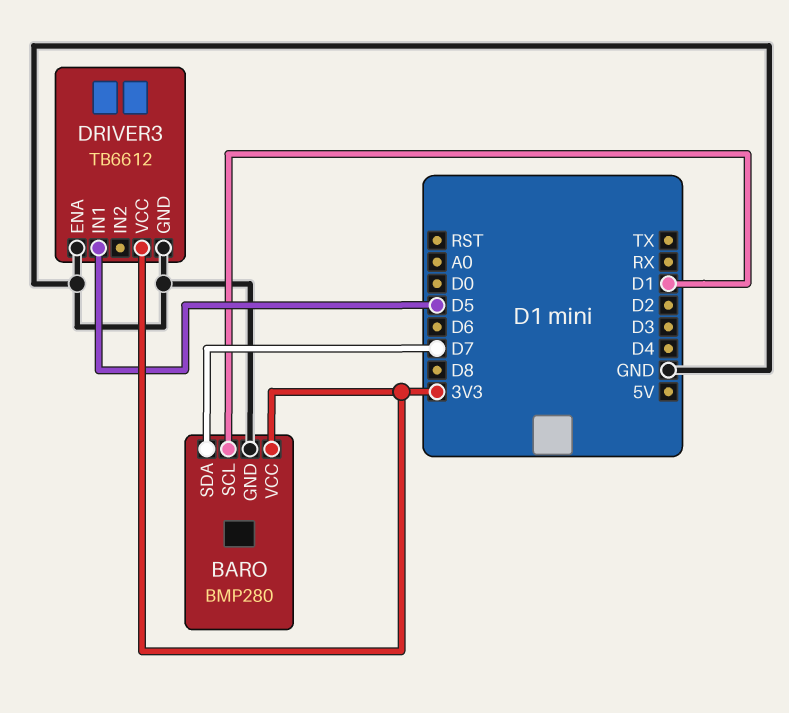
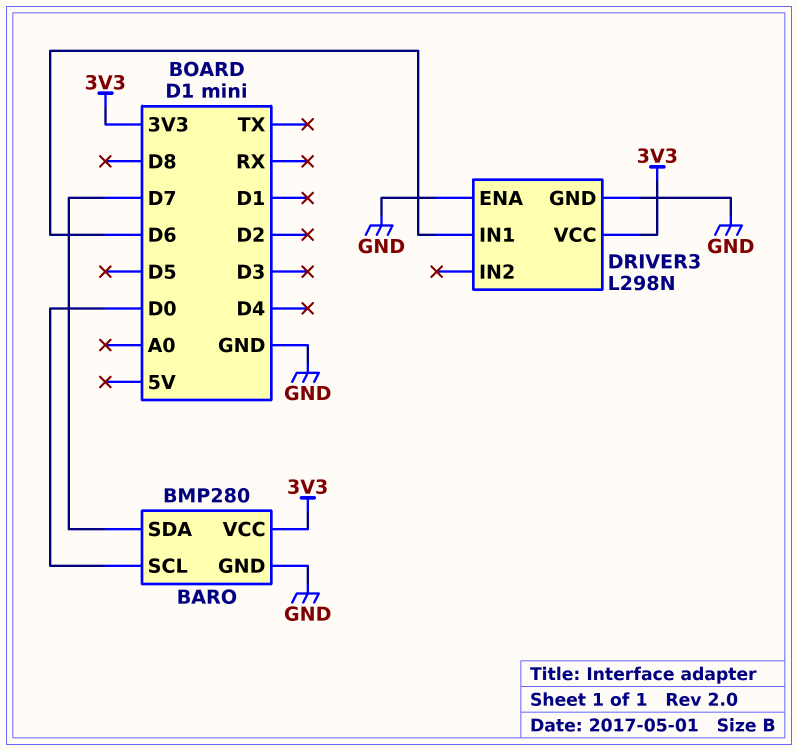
BARO pin SCL: D1 -> D0
DRIVER3: TB6612 -> L298N
DRIVER3 pin IN1: D5 -> D6

